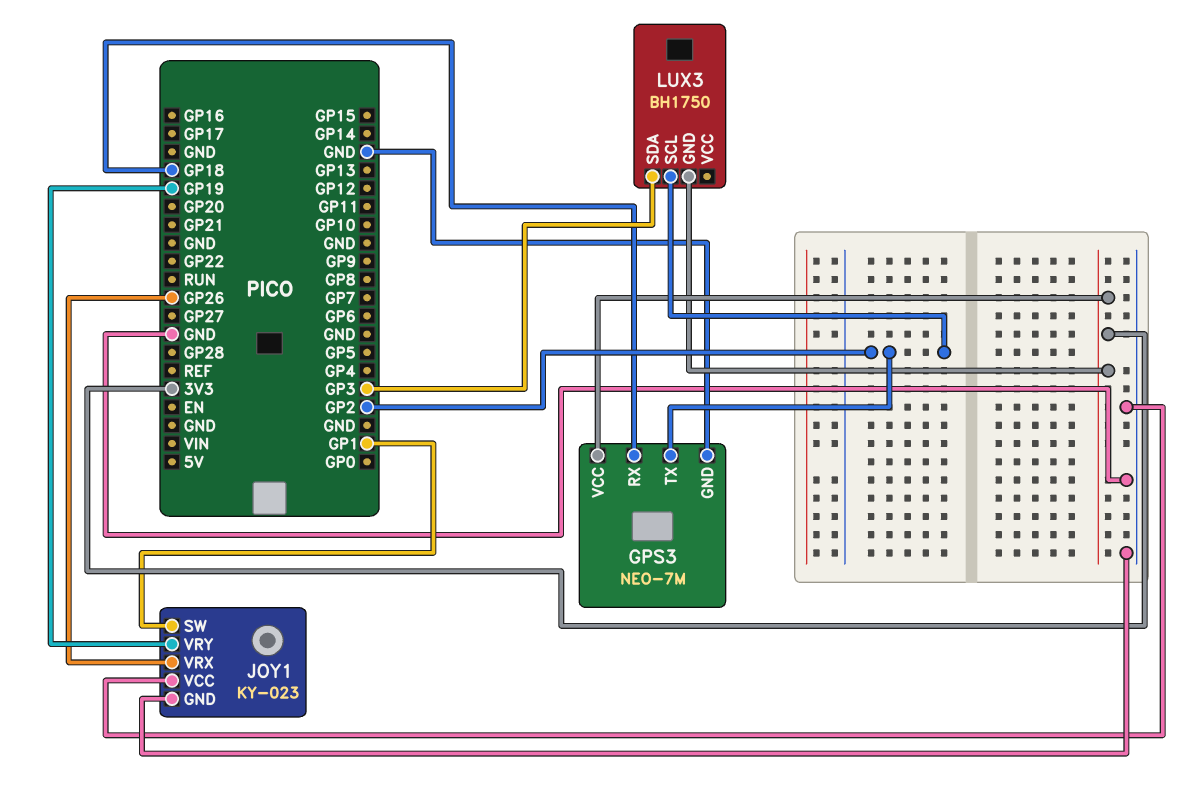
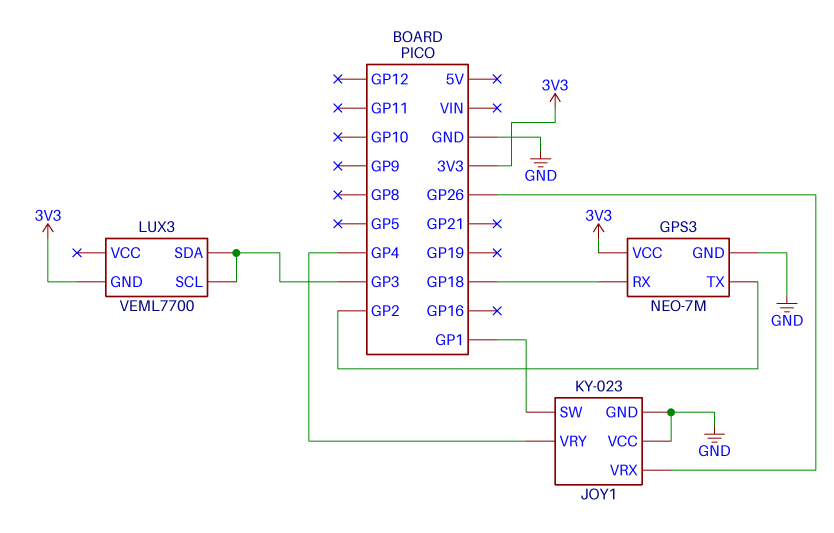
JOY1 pin VRY: GP19 -> GP4
LUX3: BH1750 -> VEML7700
LUX3 pin SCL: GP2 -> GP3

